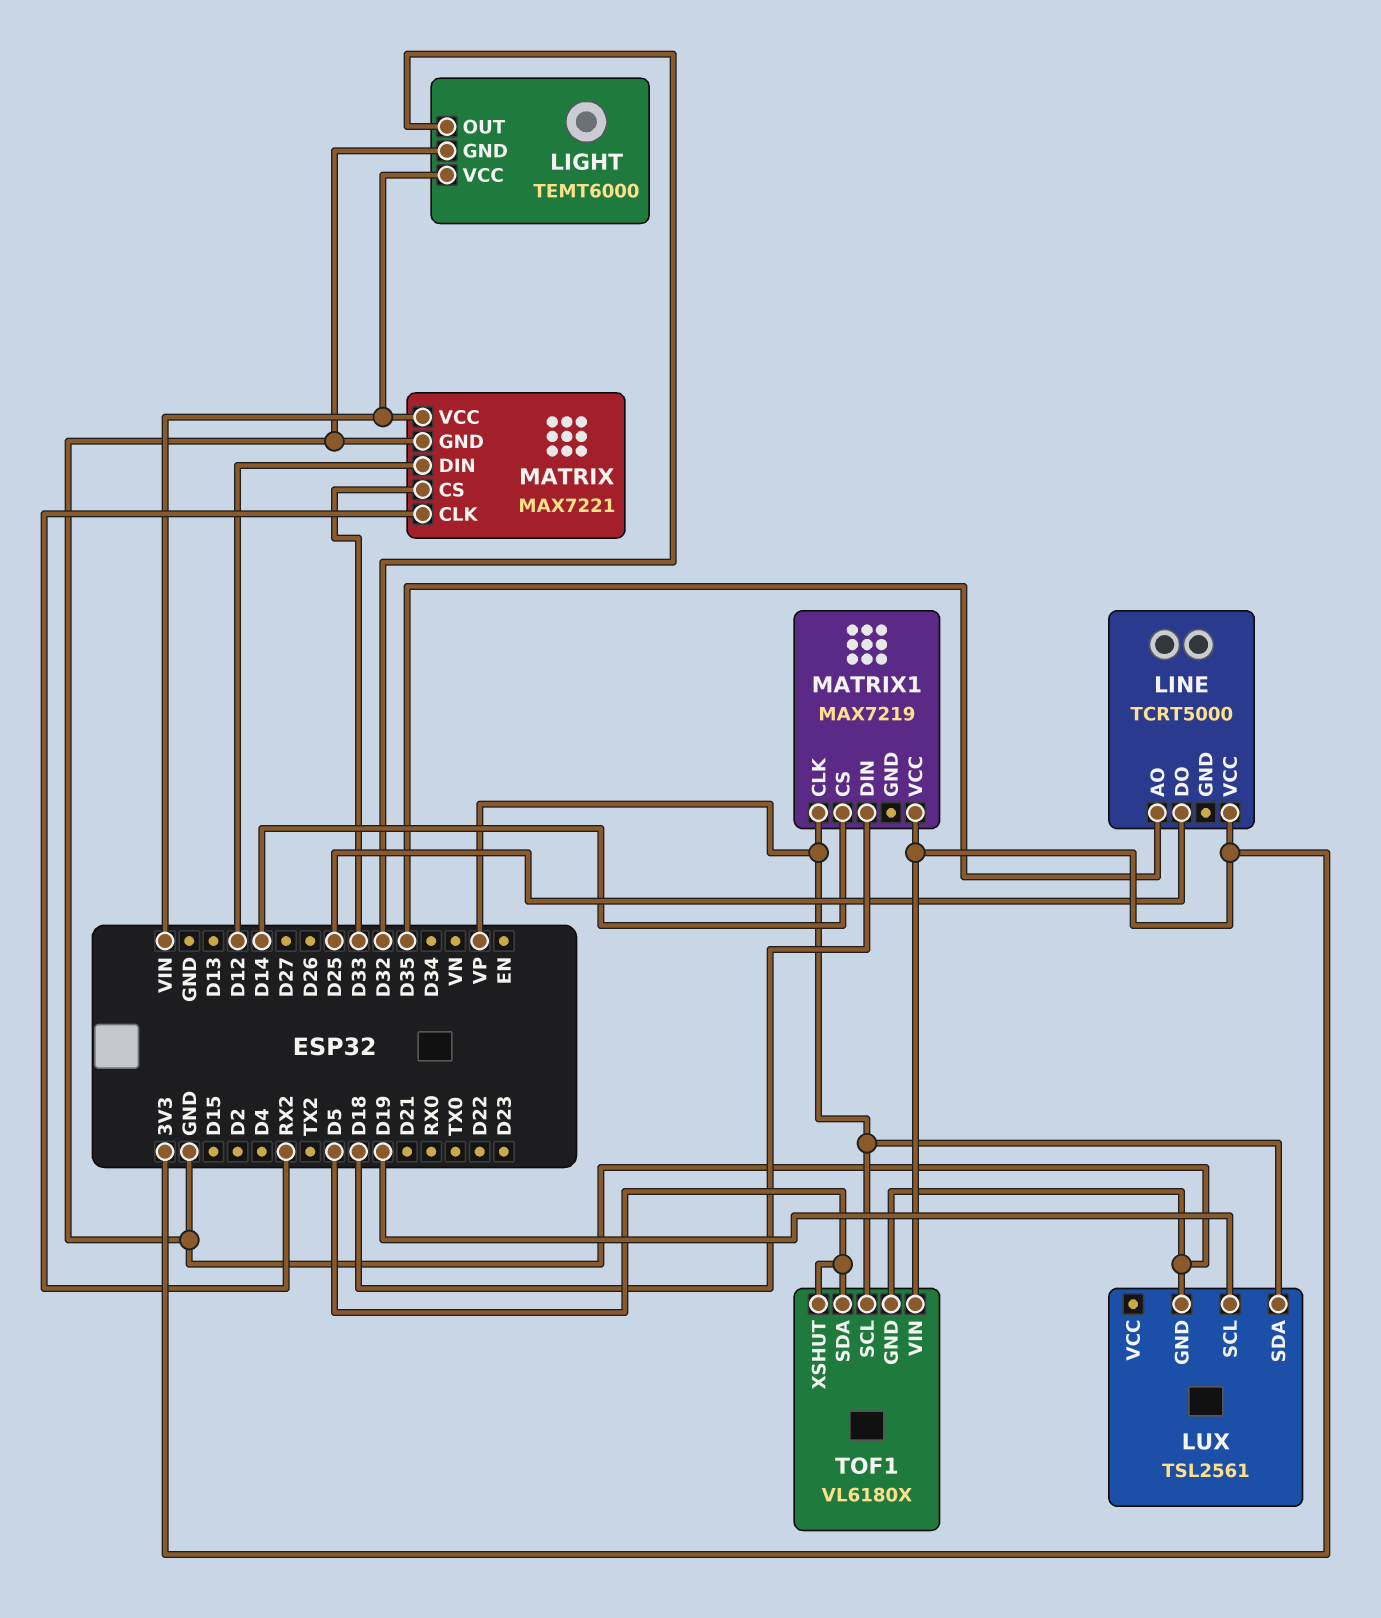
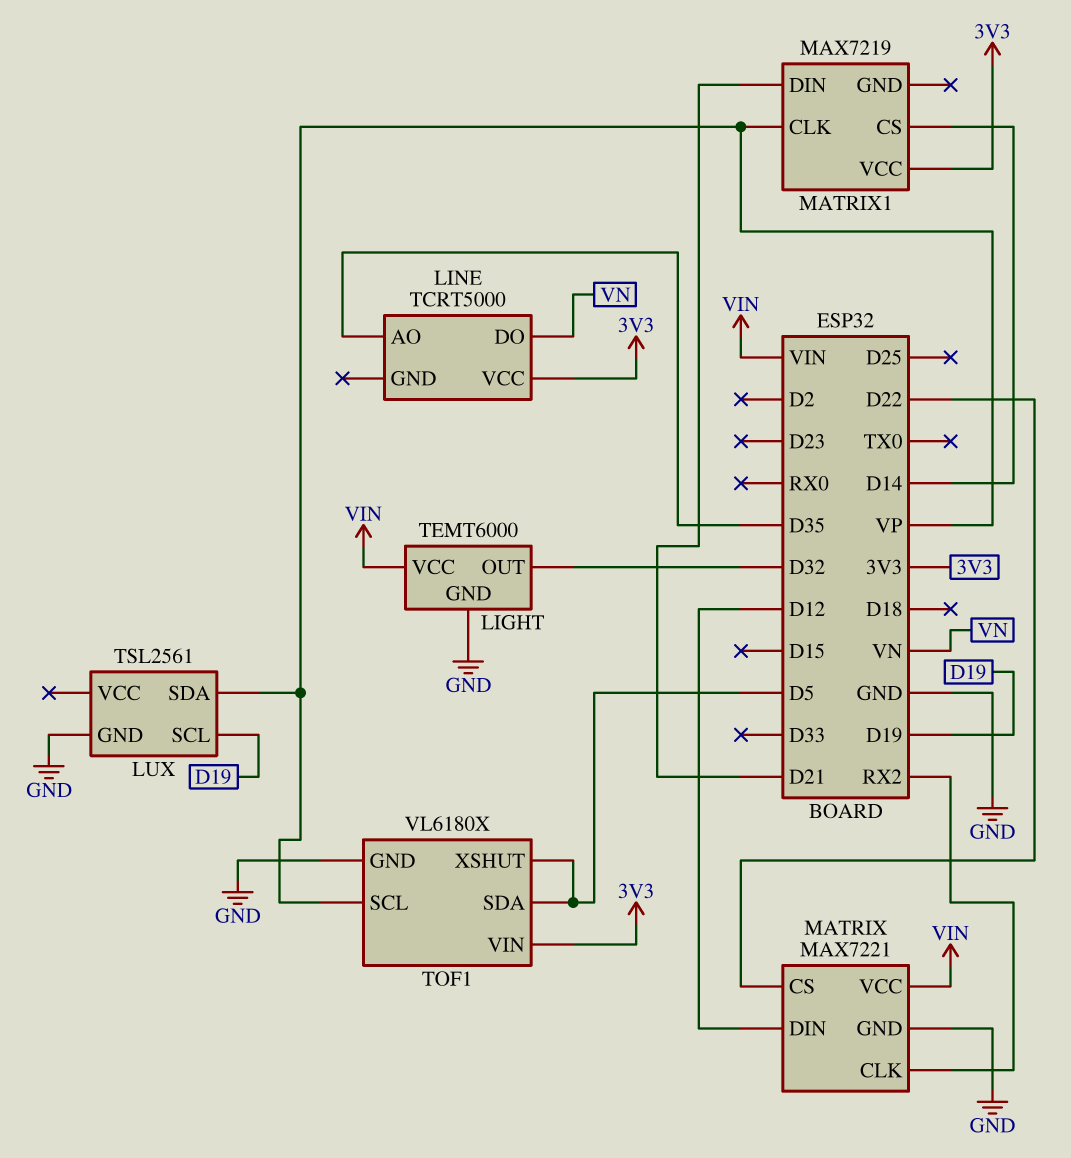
LINE pin DO: D25 -> VN
MATRIX pin CS: D33 -> D22
MATRIX1 pin DIN: D18 -> D21

